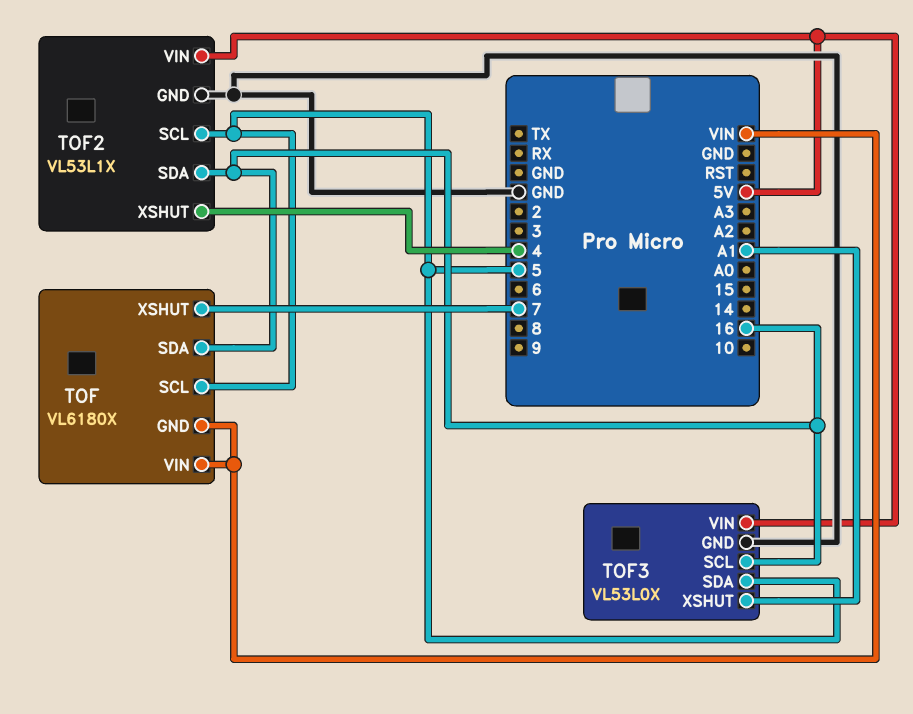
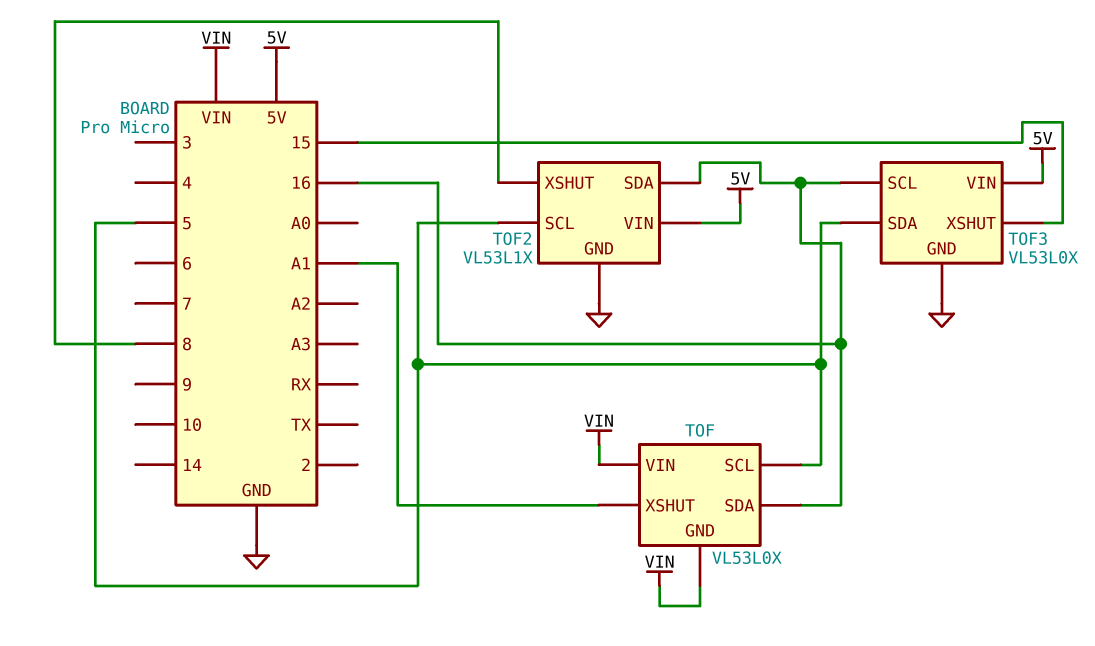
TOF: VL6180X -> VL53L0X
TOF pin XSHUT: 7 -> A1
TOF2 pin XSHUT: 4 -> 8
TOF3 pin XSHUT: A1 -> 15

